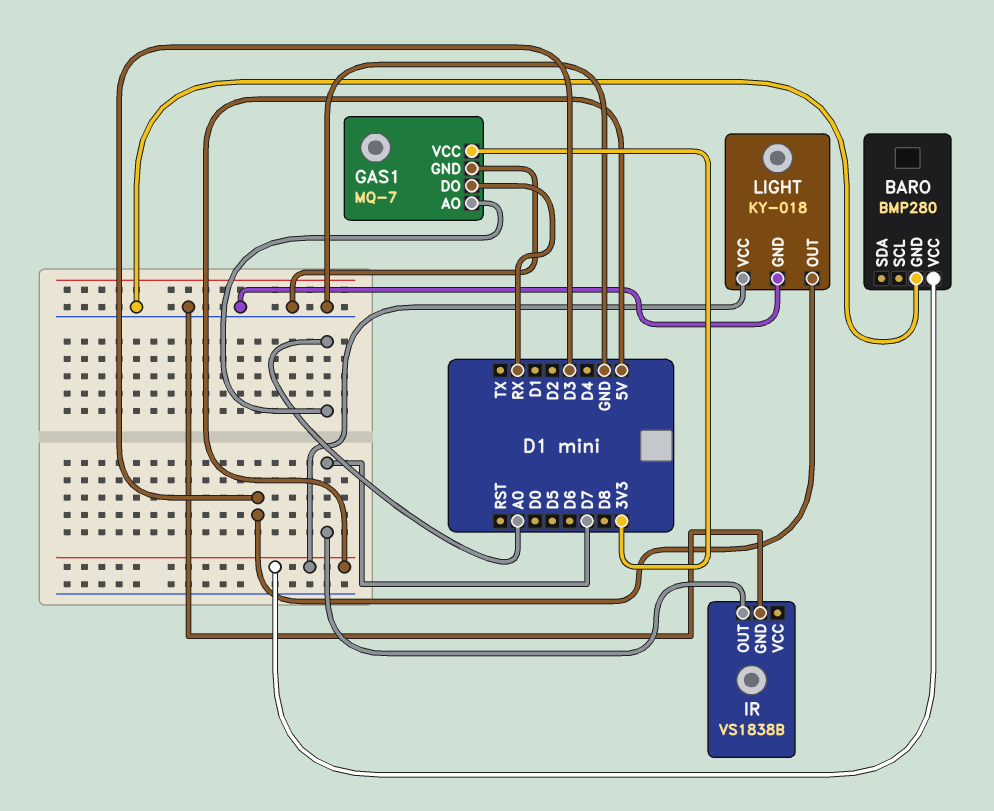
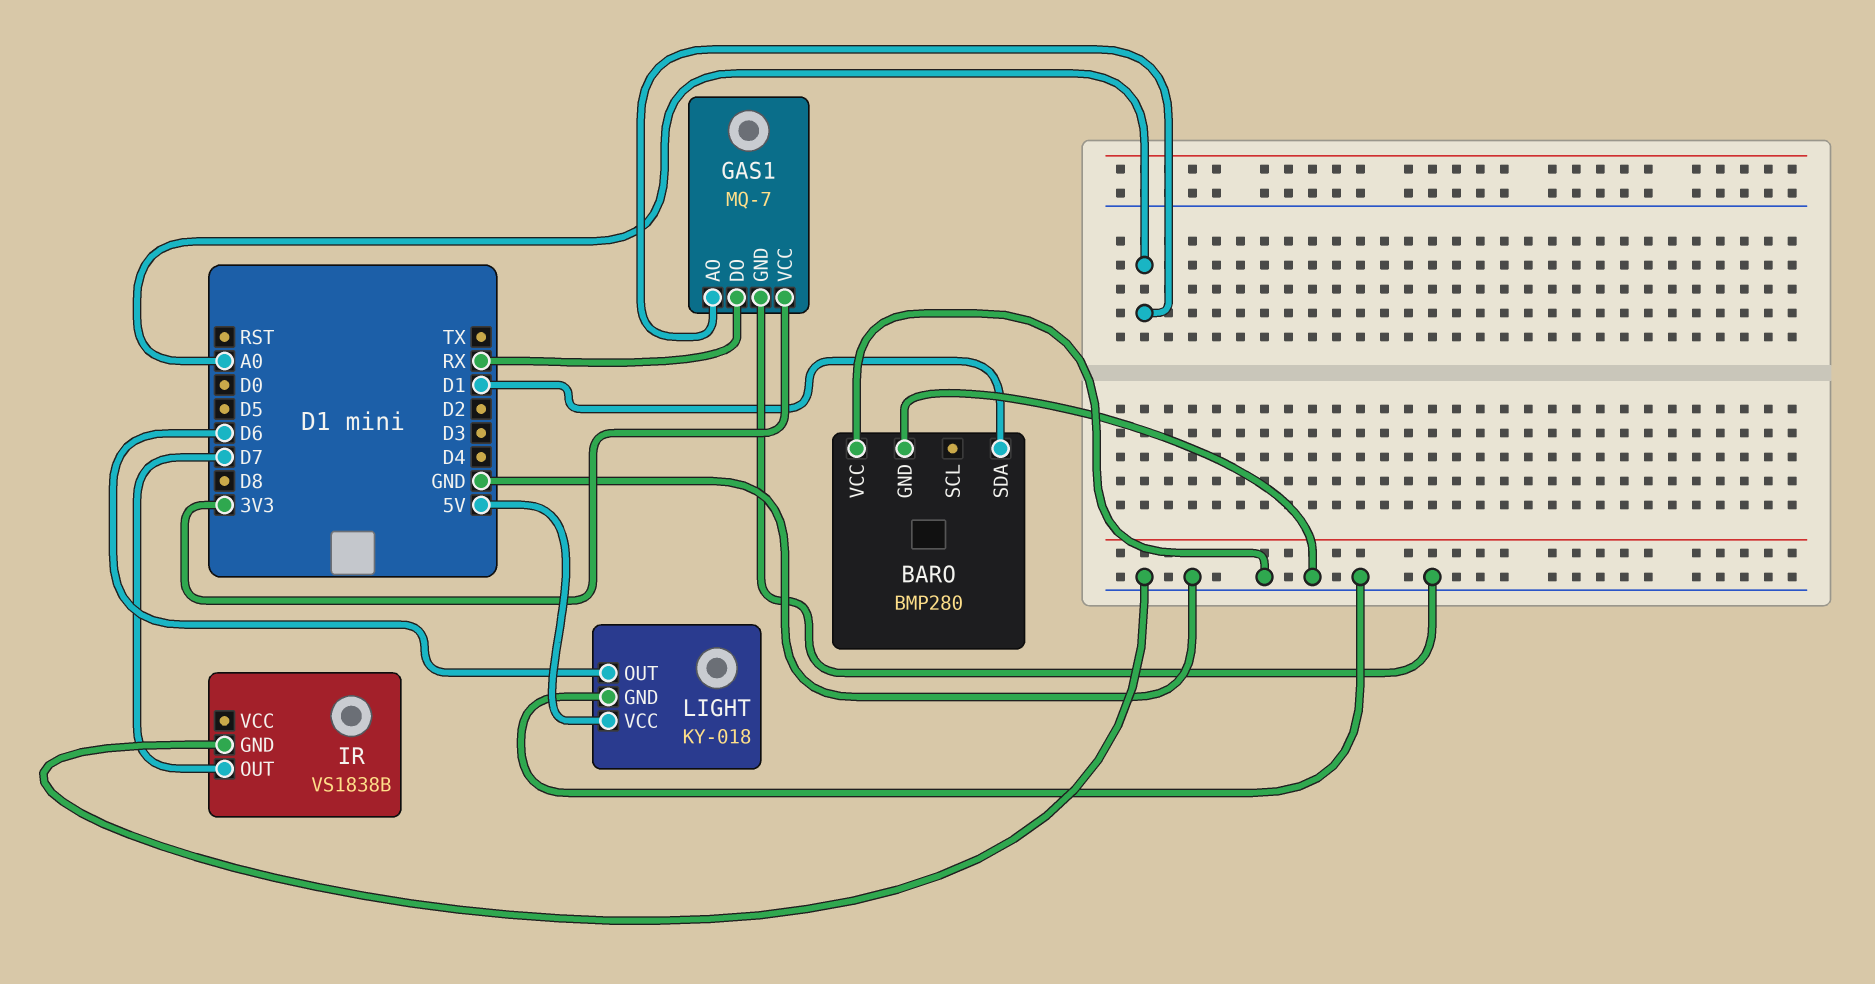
BARO pin SDA: none -> D1
BARO pin VCC: 5V -> GND
LIGHT pin OUT: D3 -> D6

